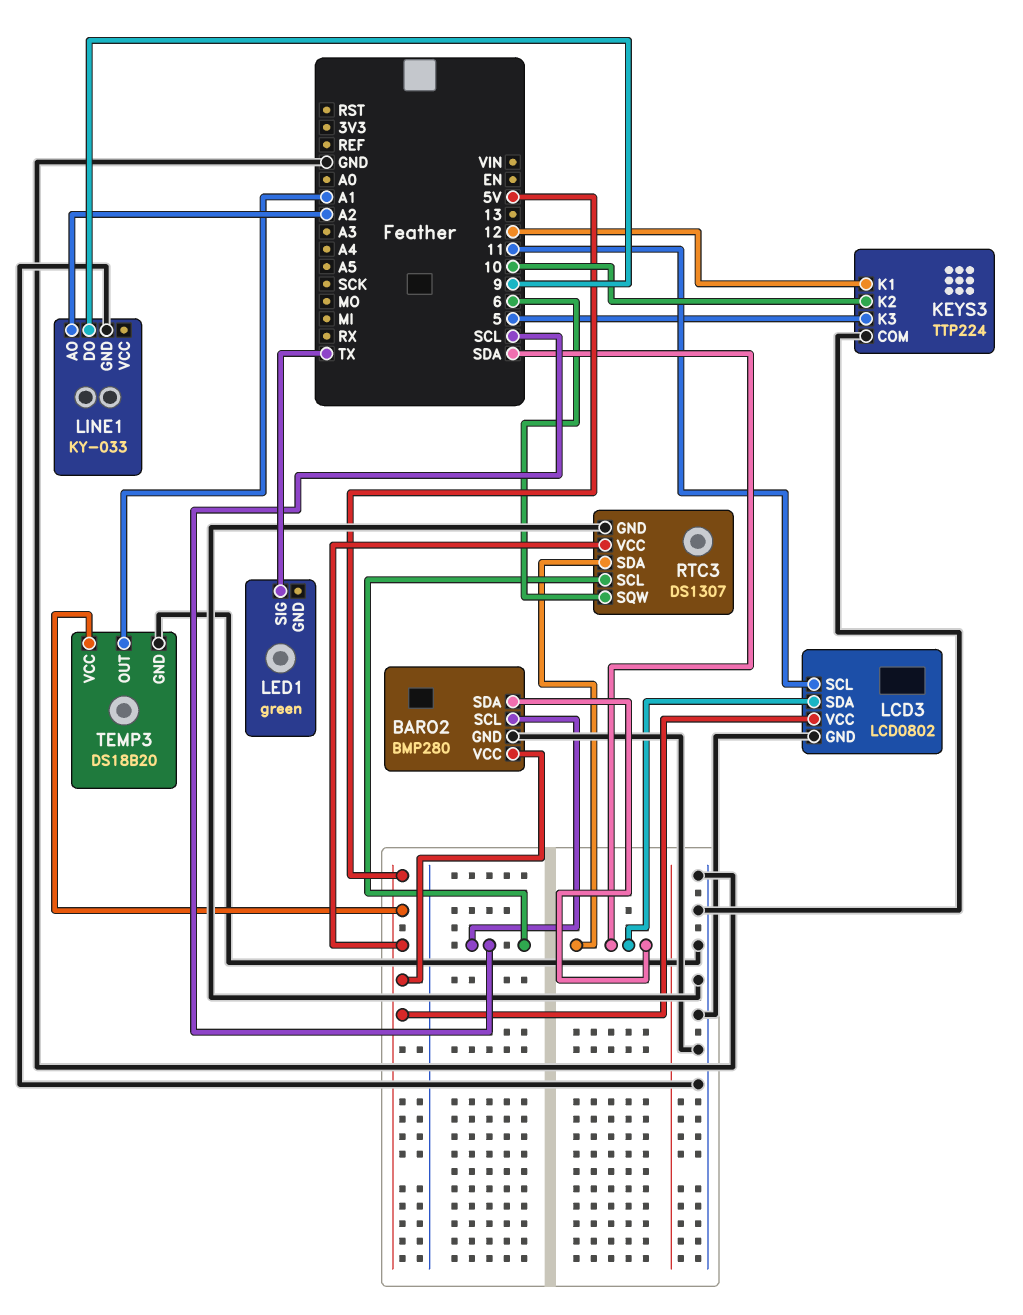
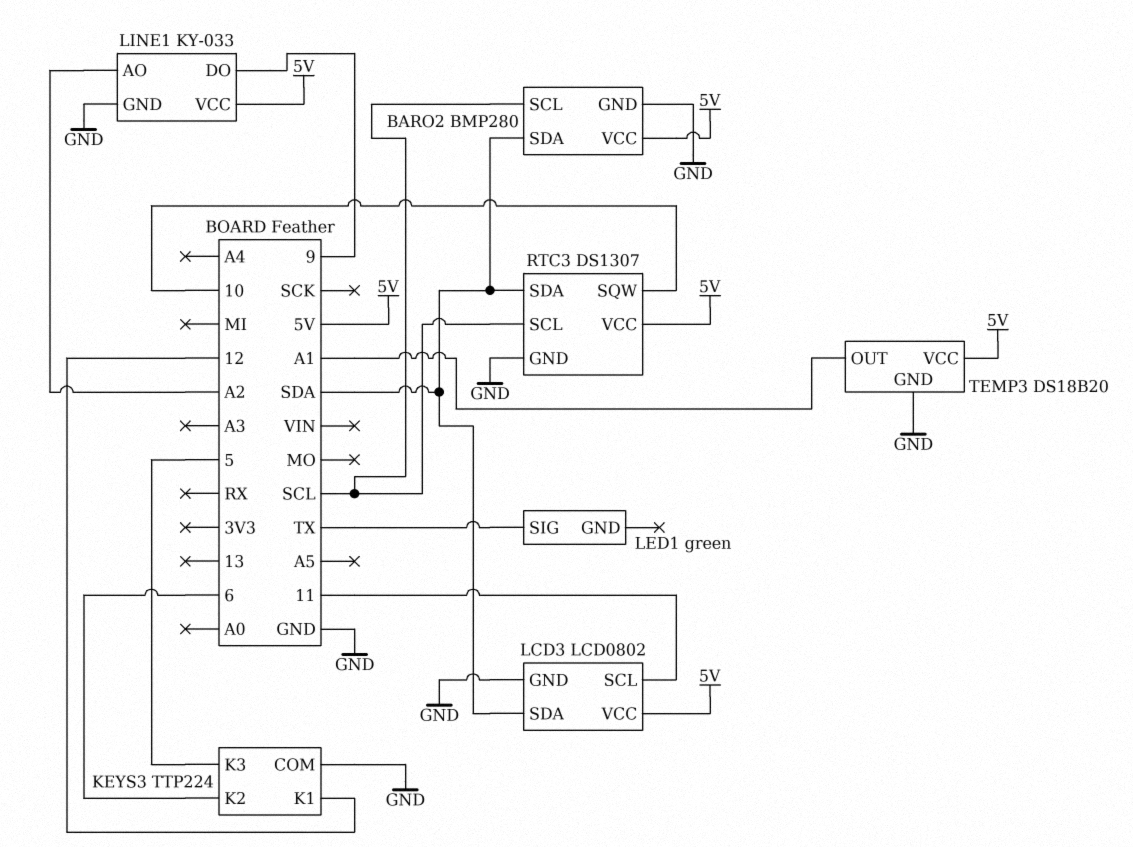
KEYS3 pin K2: 10 -> 6
LINE1 pin VCC: none -> 5V
RTC3 pin SQW: 6 -> 10

